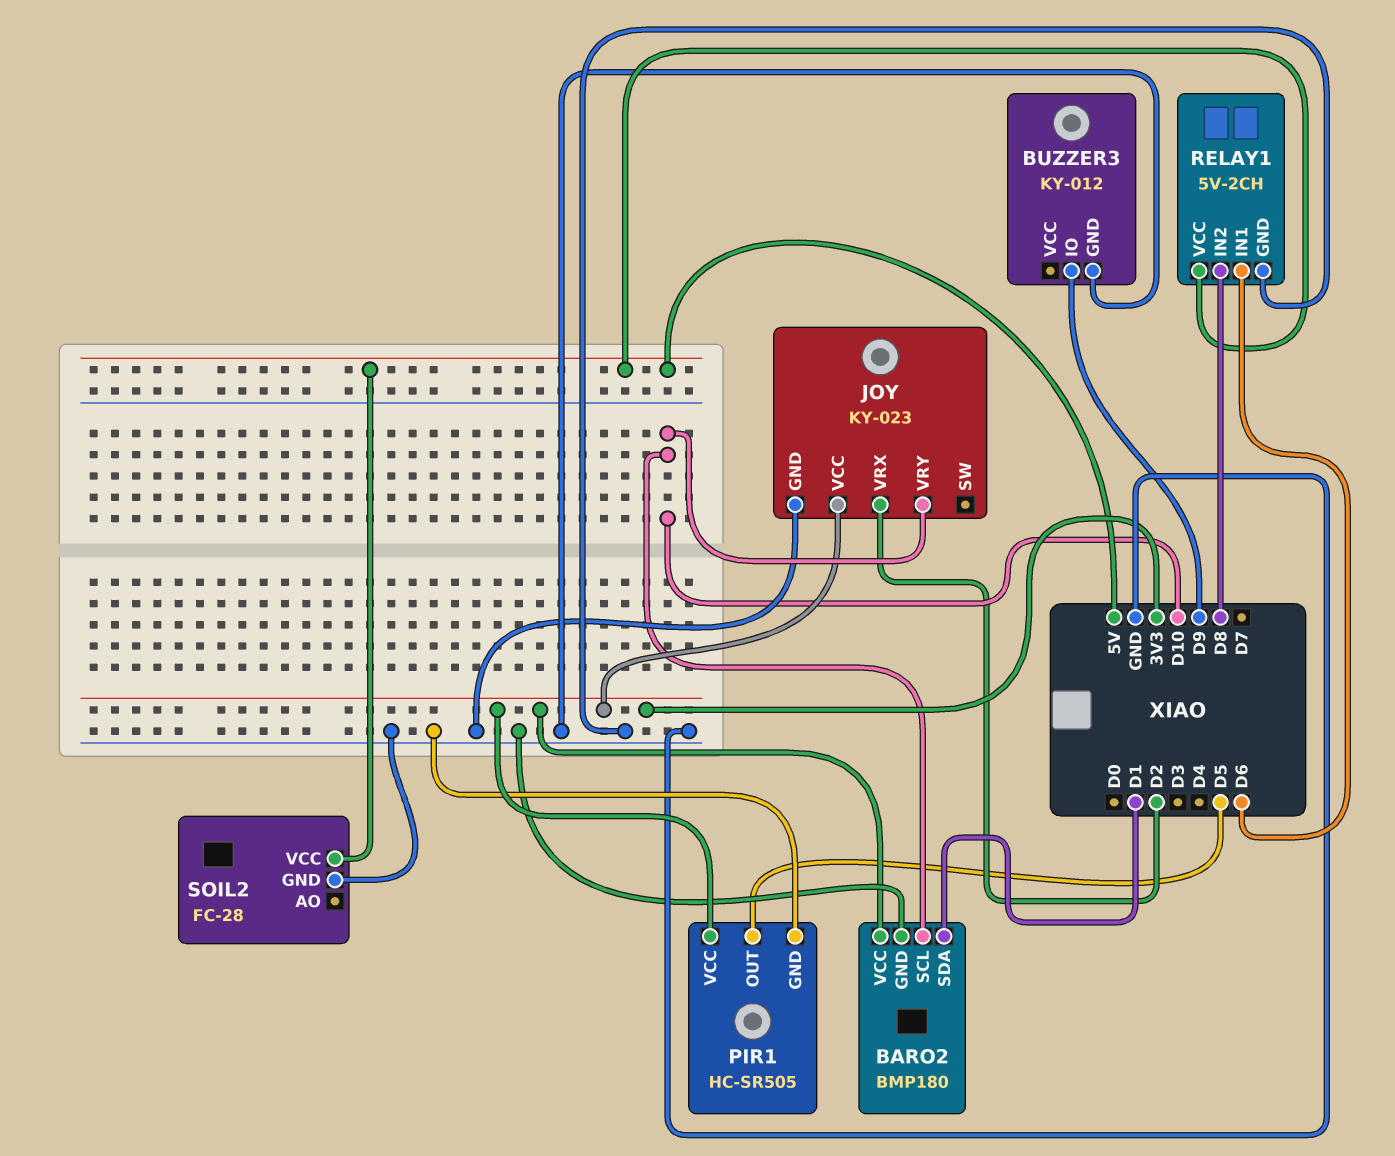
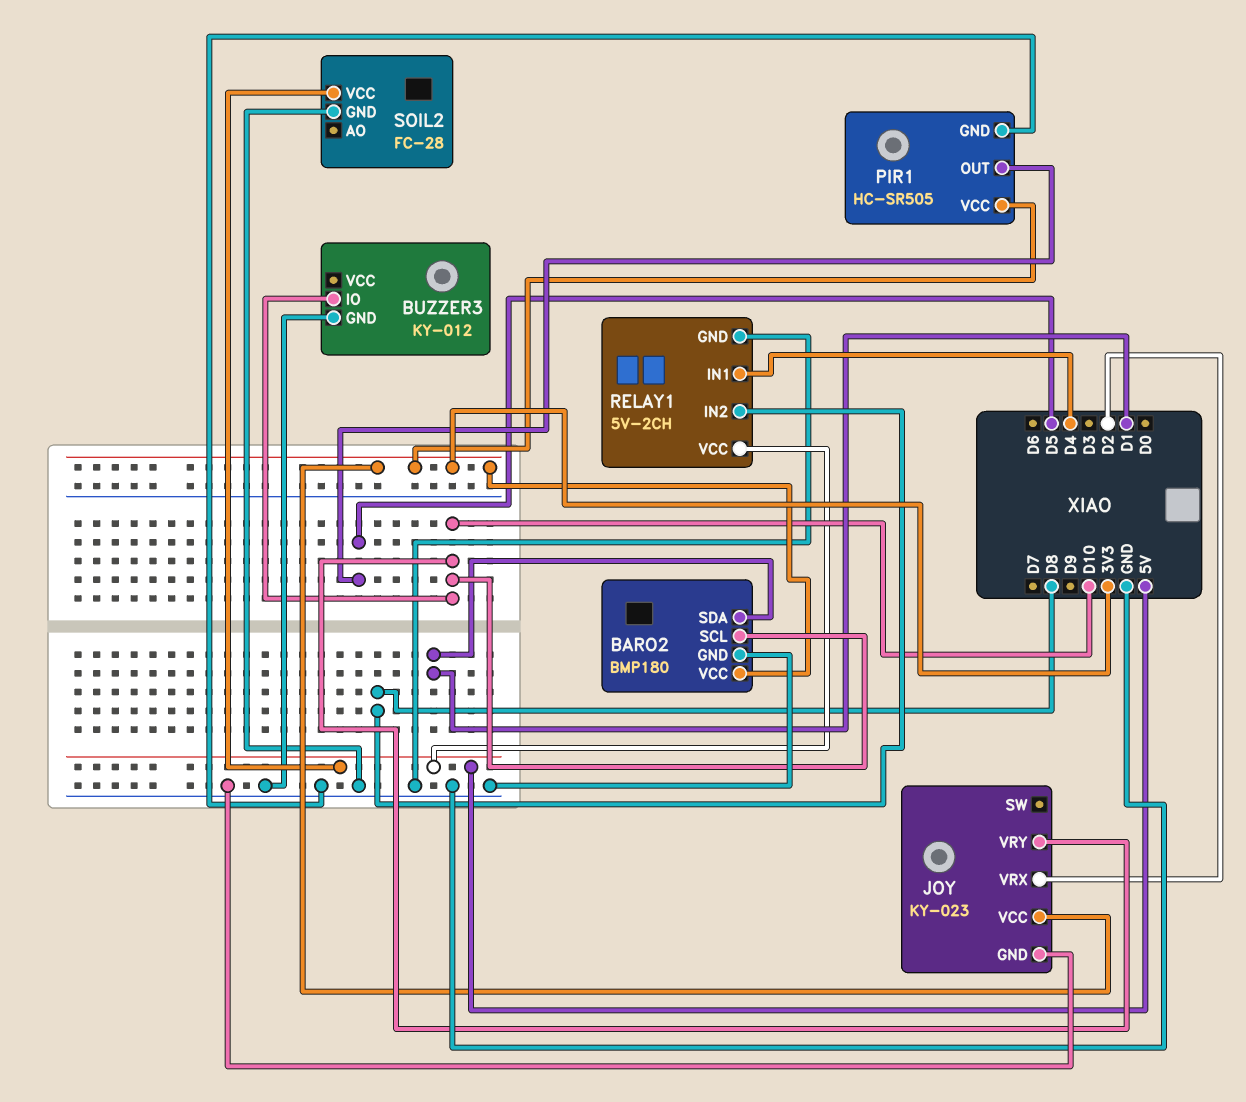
BUZZER3 pin IO: D9 -> D10
RELAY1 pin IN1: D6 -> D4

